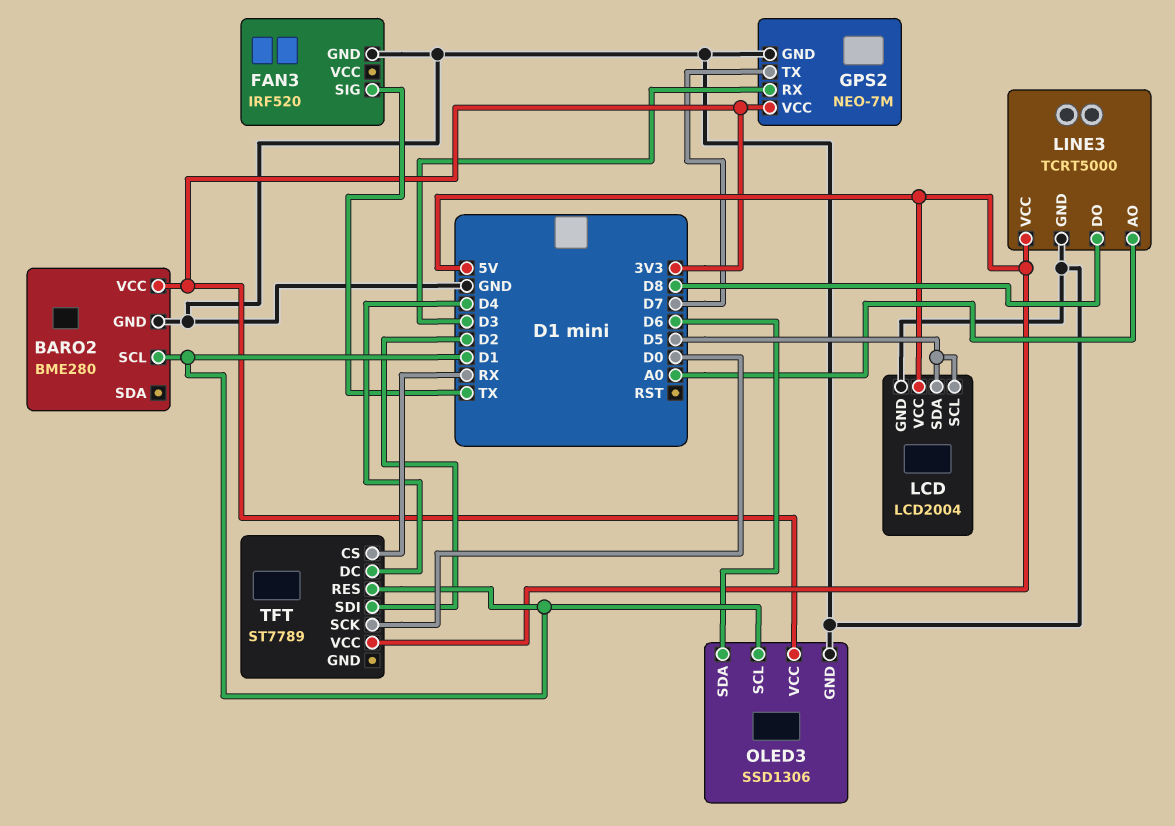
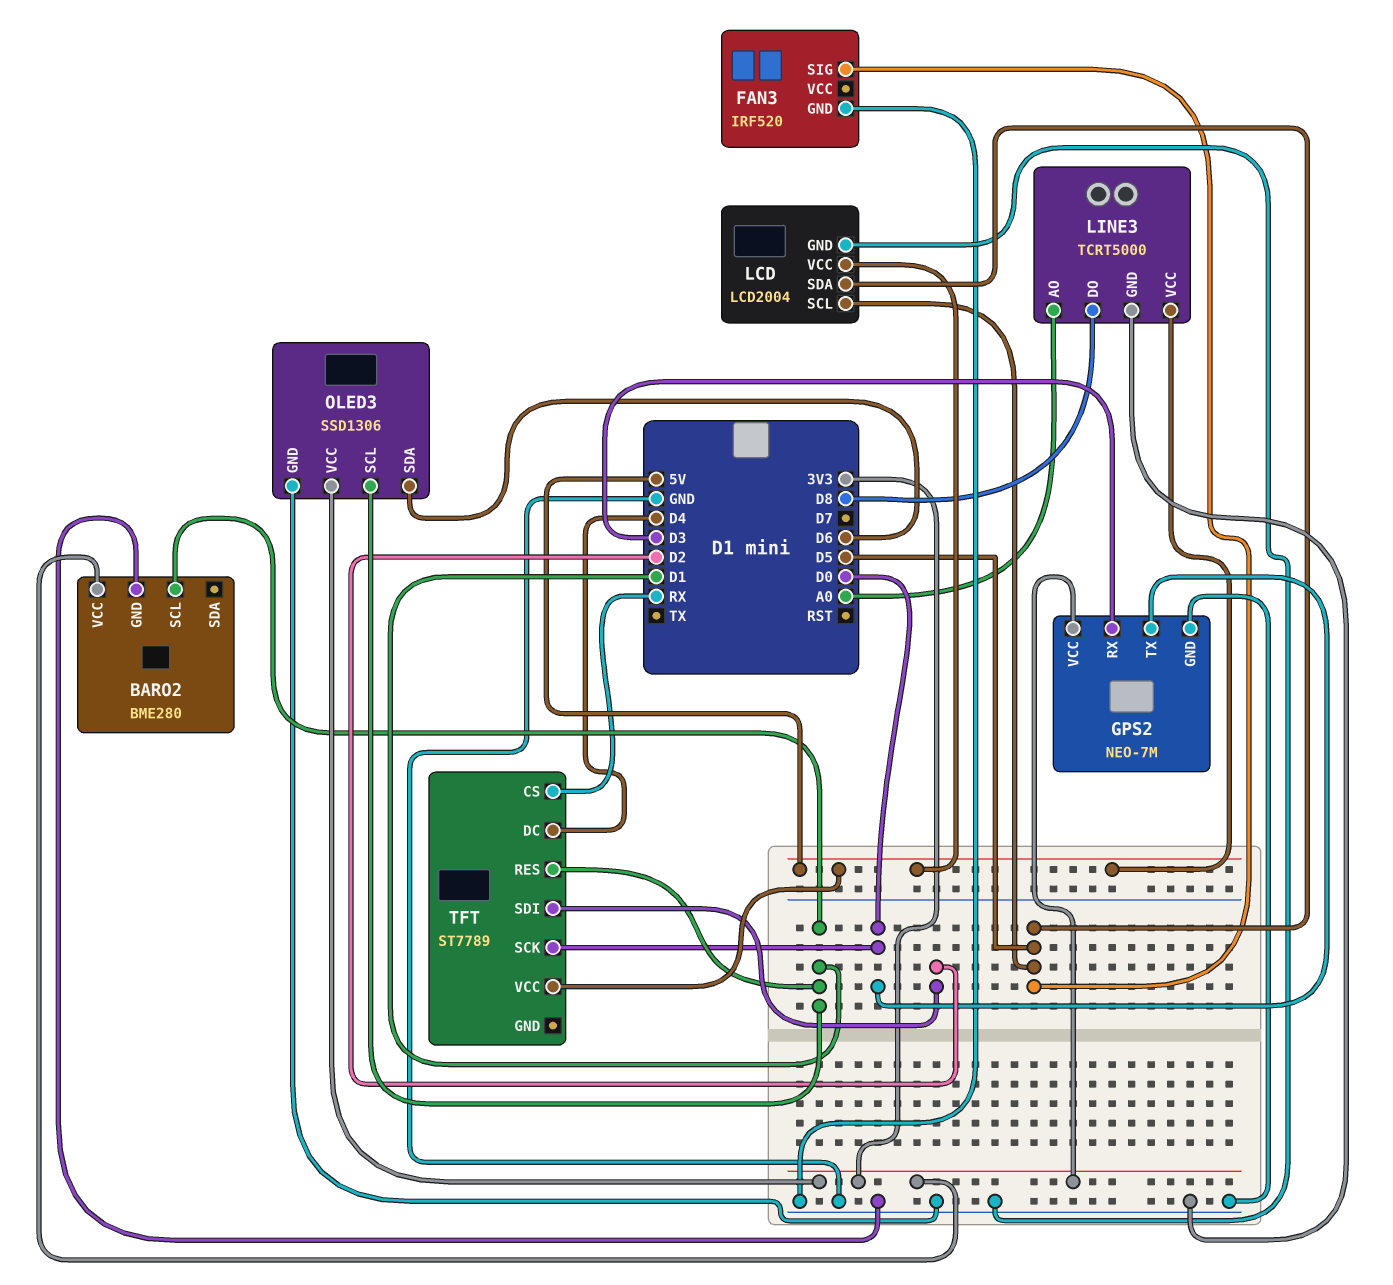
FAN3 pin SIG: TX -> D5
GPS2 pin TX: D7 -> D0

